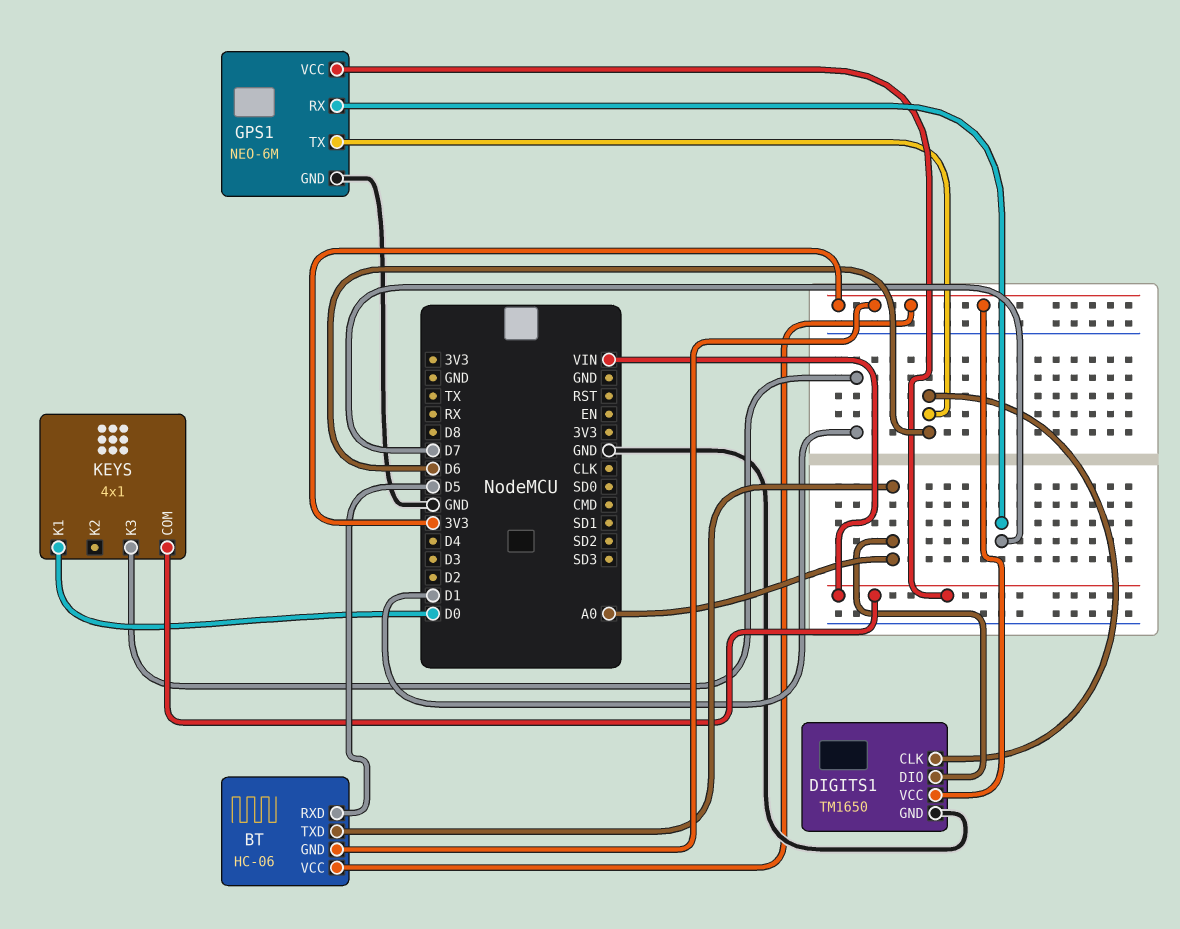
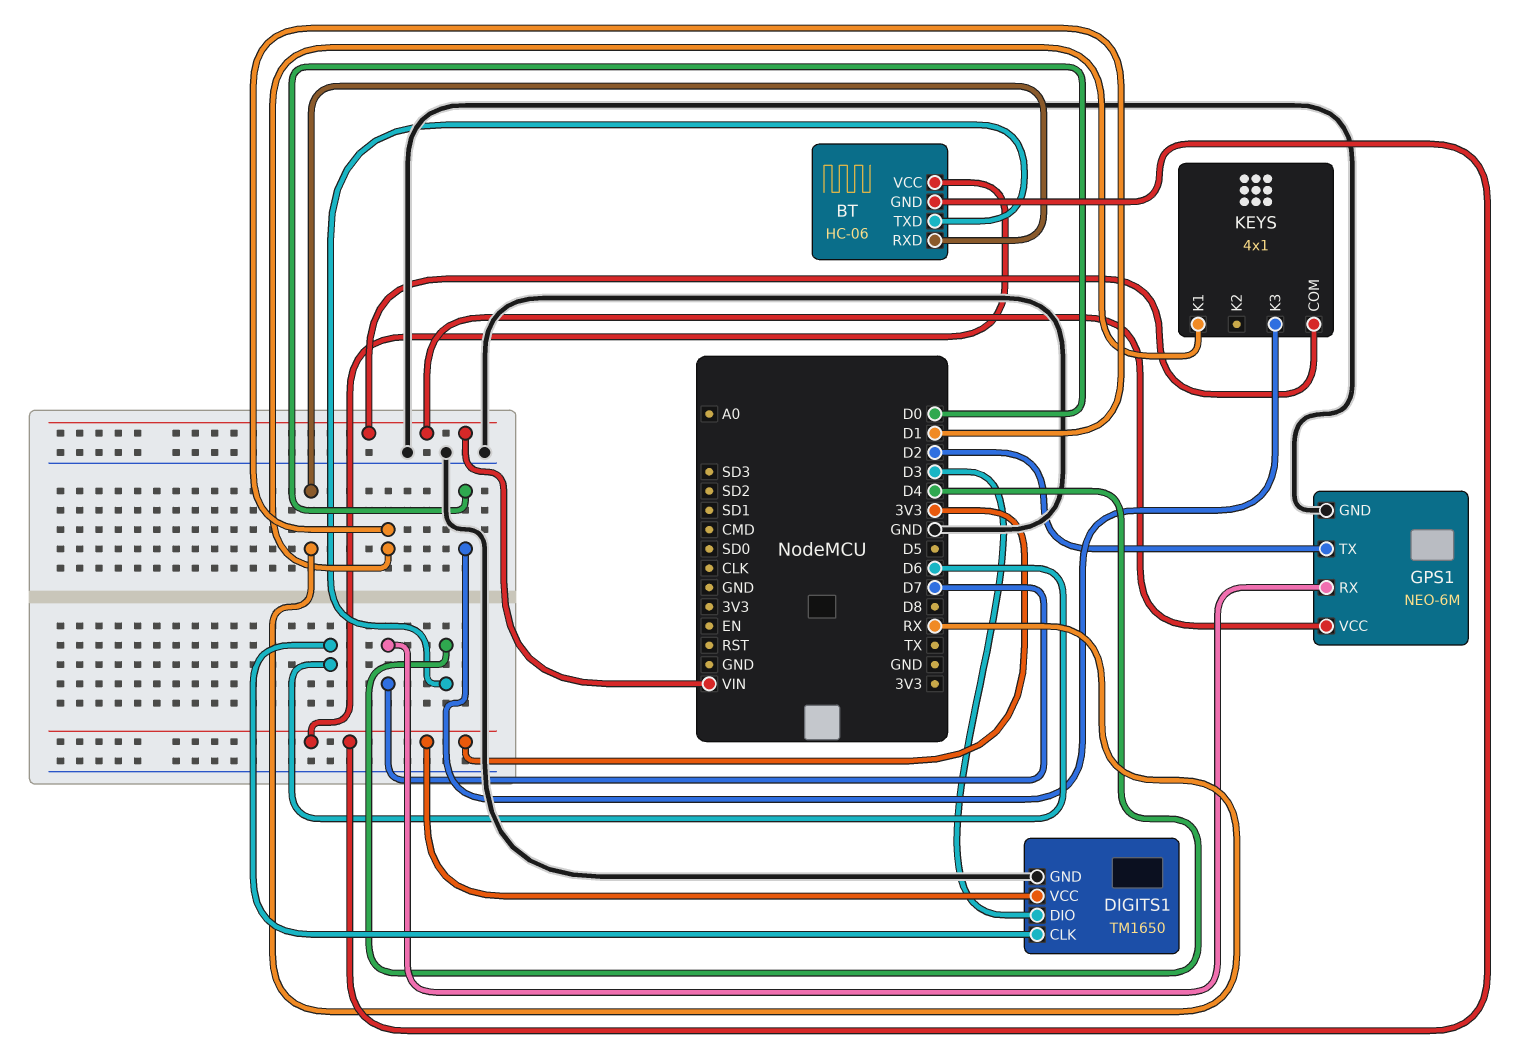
BT pin RXD: D5 -> RX
BT pin TXD: A0 -> D4
DIGITS1 pin DIO: A0 -> D3
GPS1 pin TX: D6 -> D2
KEYS pin K1: D0 -> D1
KEYS pin K3: D1 -> D0

